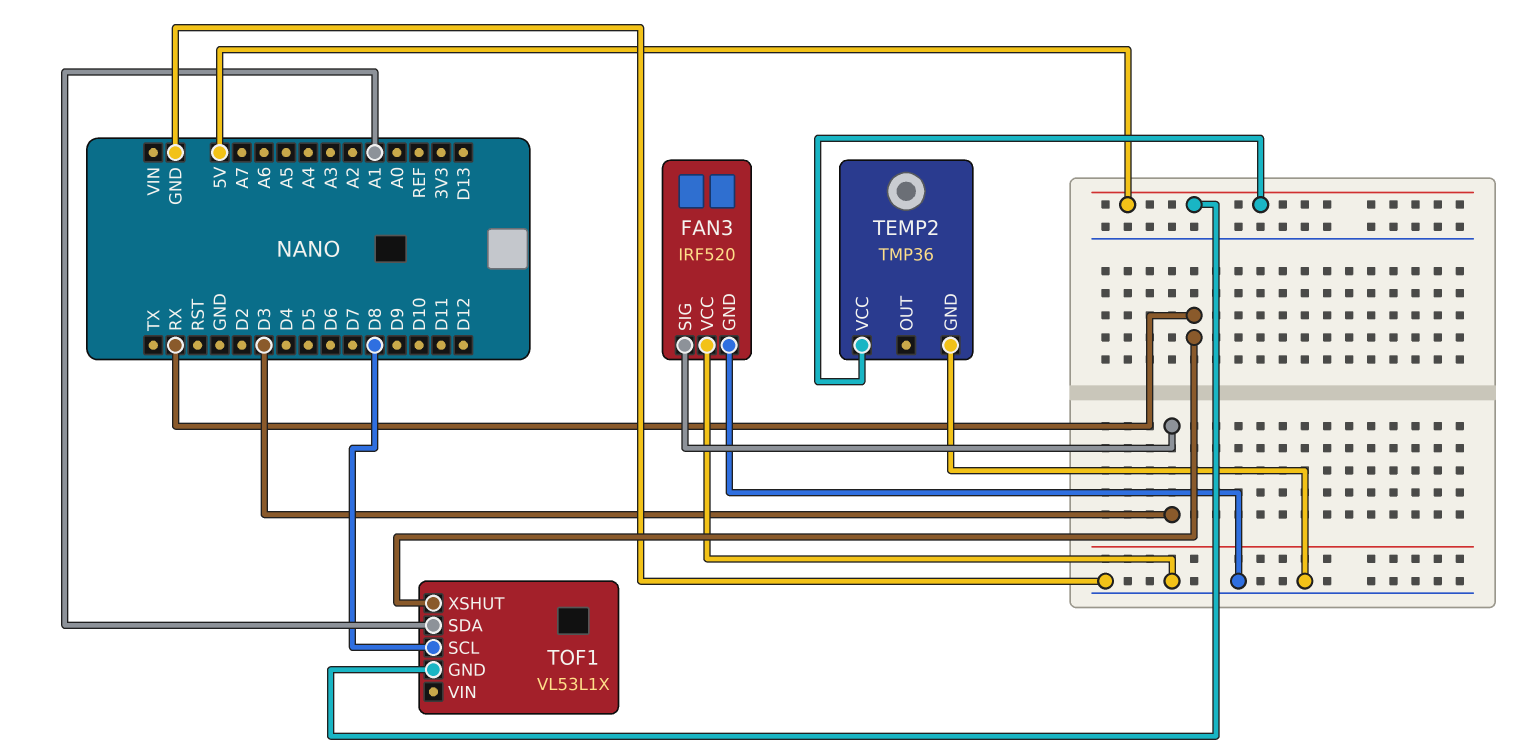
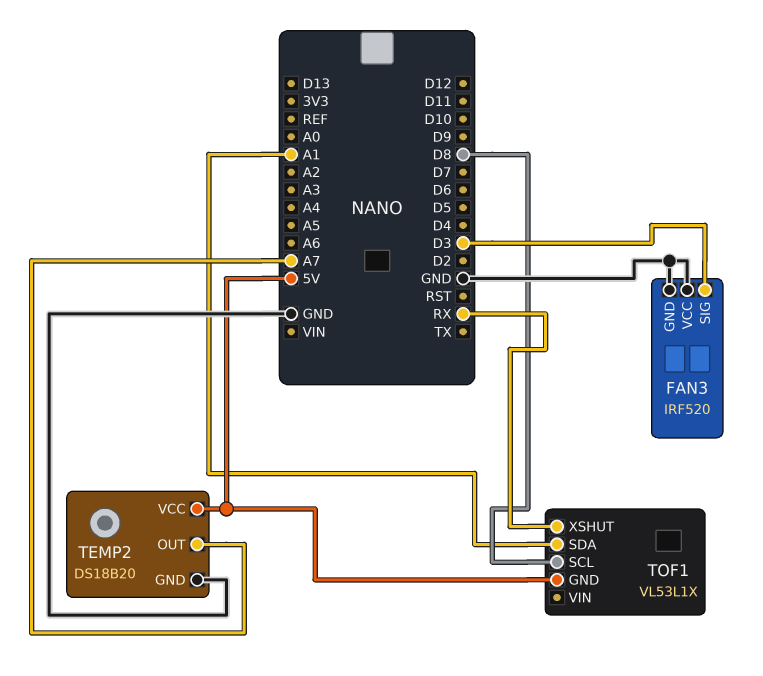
TEMP2: TMP36 -> DS18B20
TEMP2 pin OUT: none -> A7

